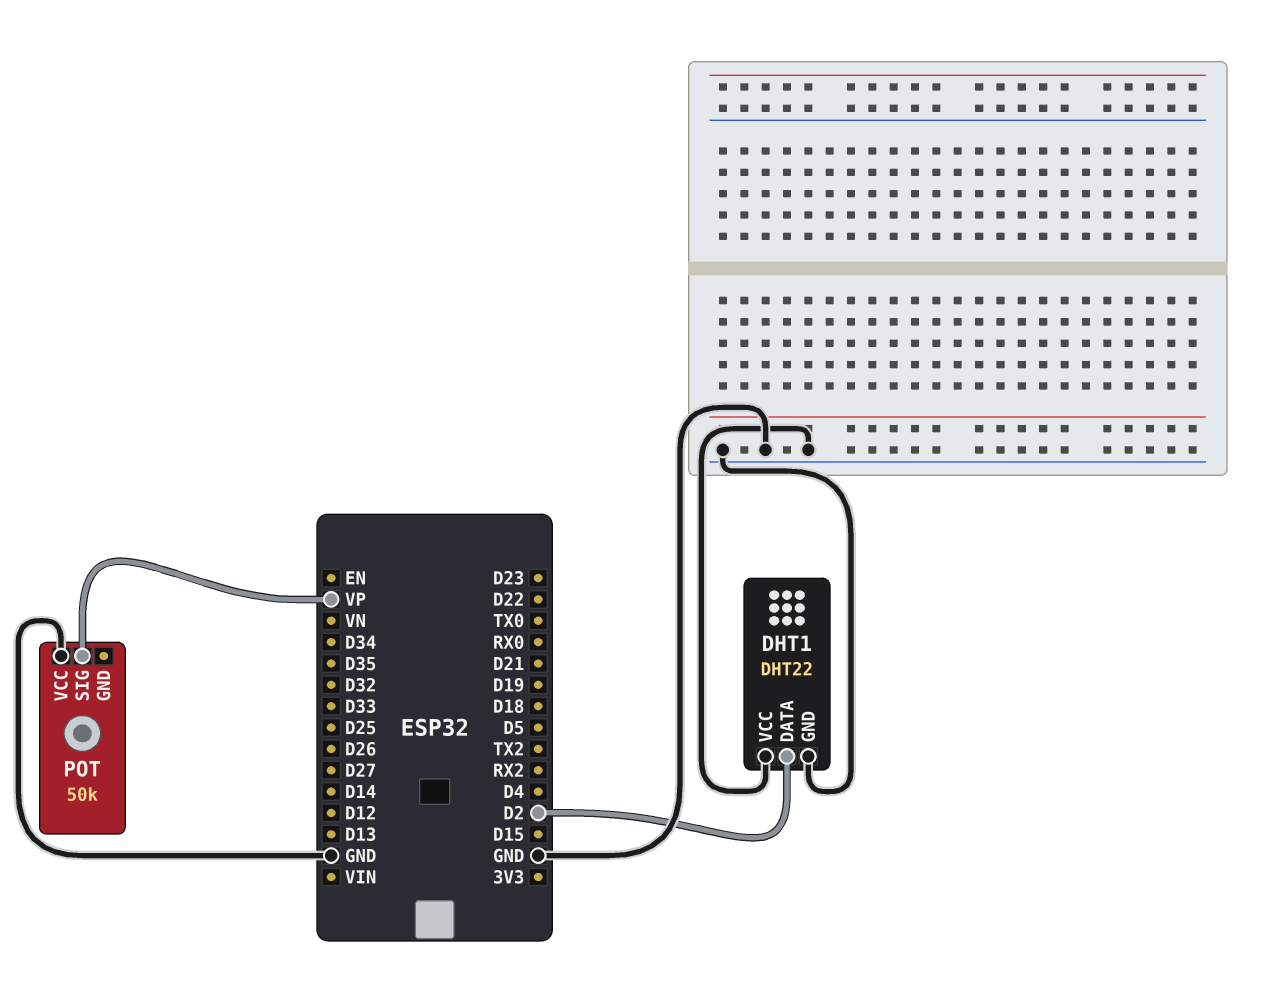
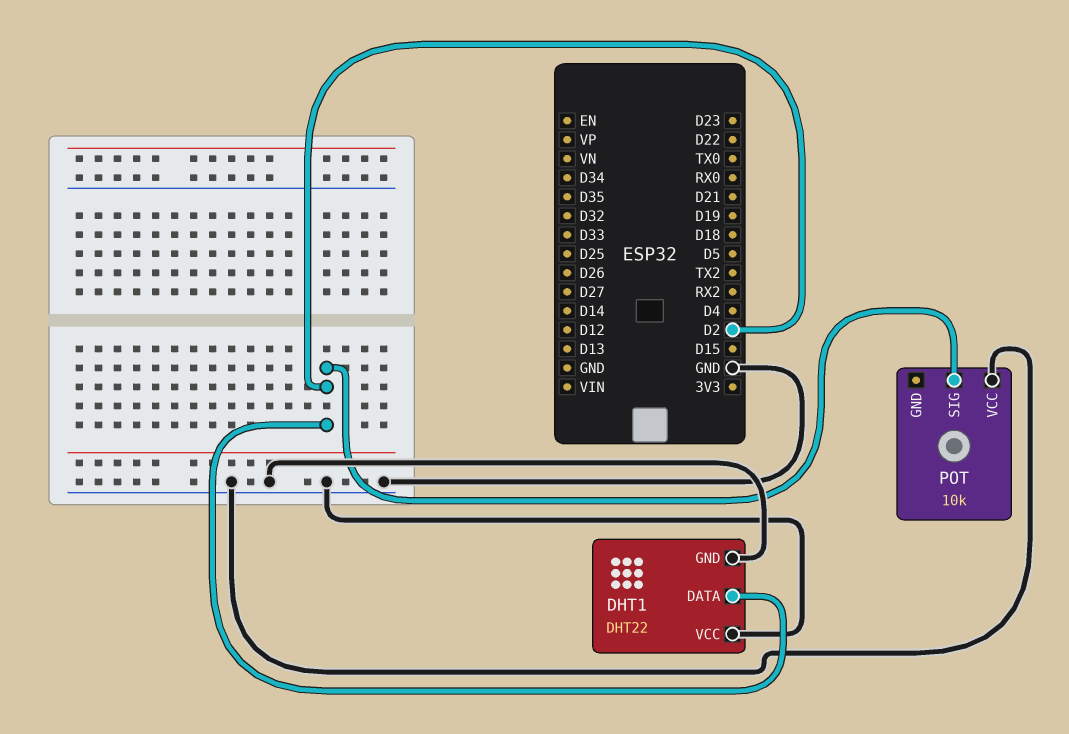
POT: 50k -> 10k
POT pin SIG: VP -> D2

